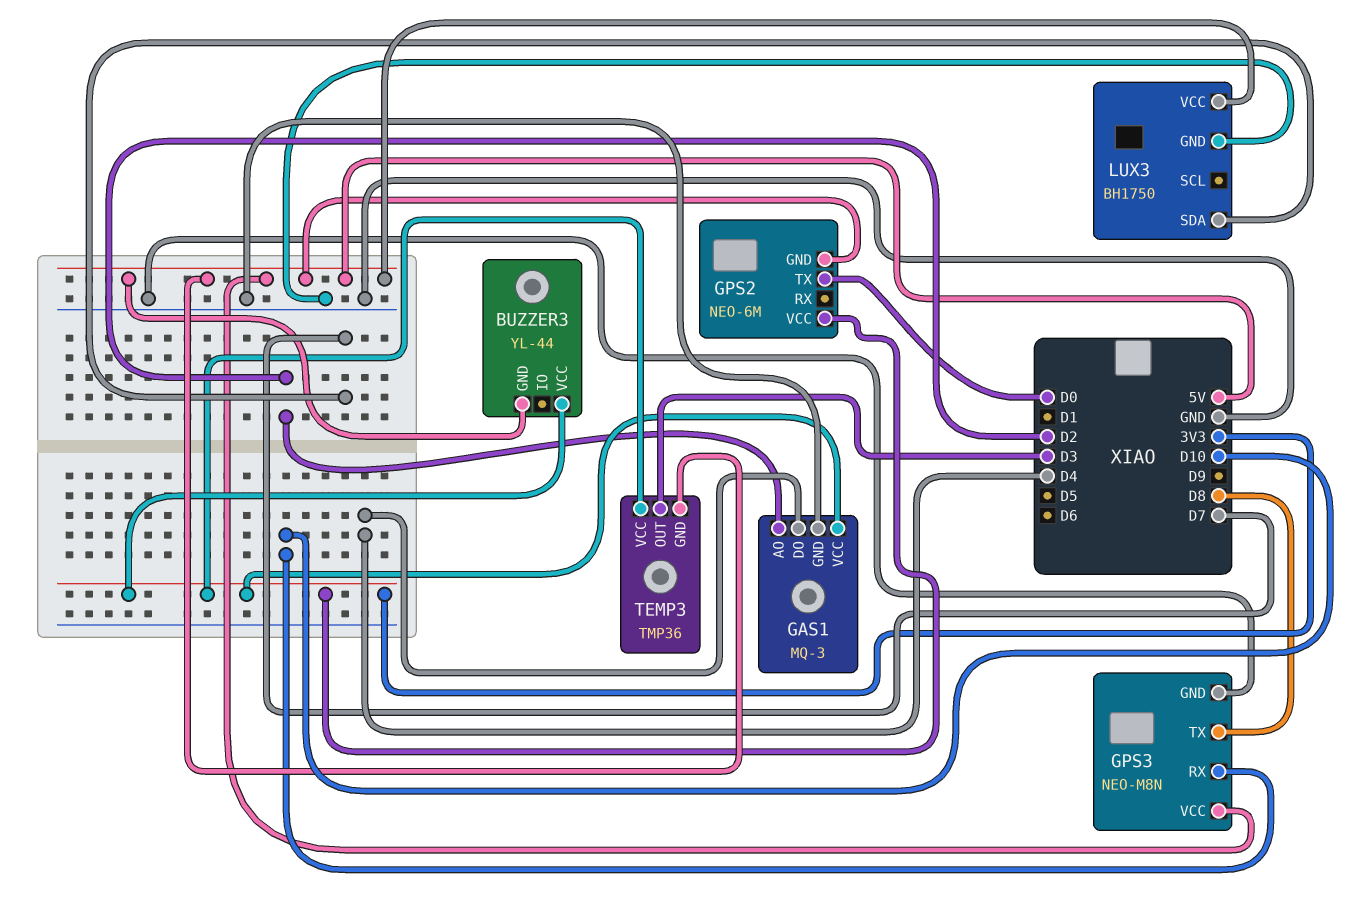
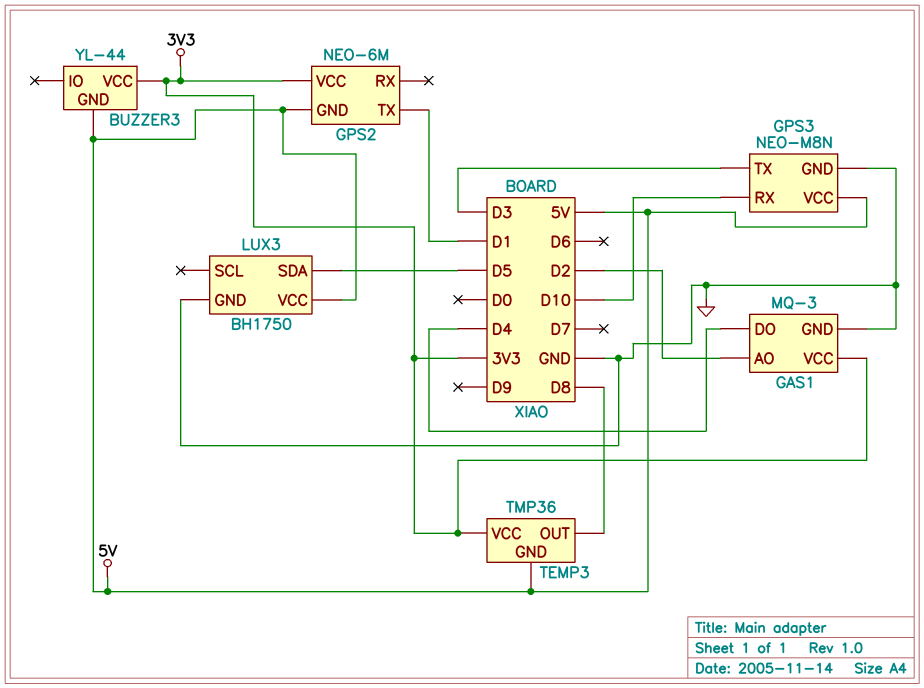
GPS2 pin TX: D0 -> D1
GPS3 pin TX: D8 -> D3
LUX3 pin SDA: D7 -> D5
TEMP3 pin OUT: D3 -> D8

